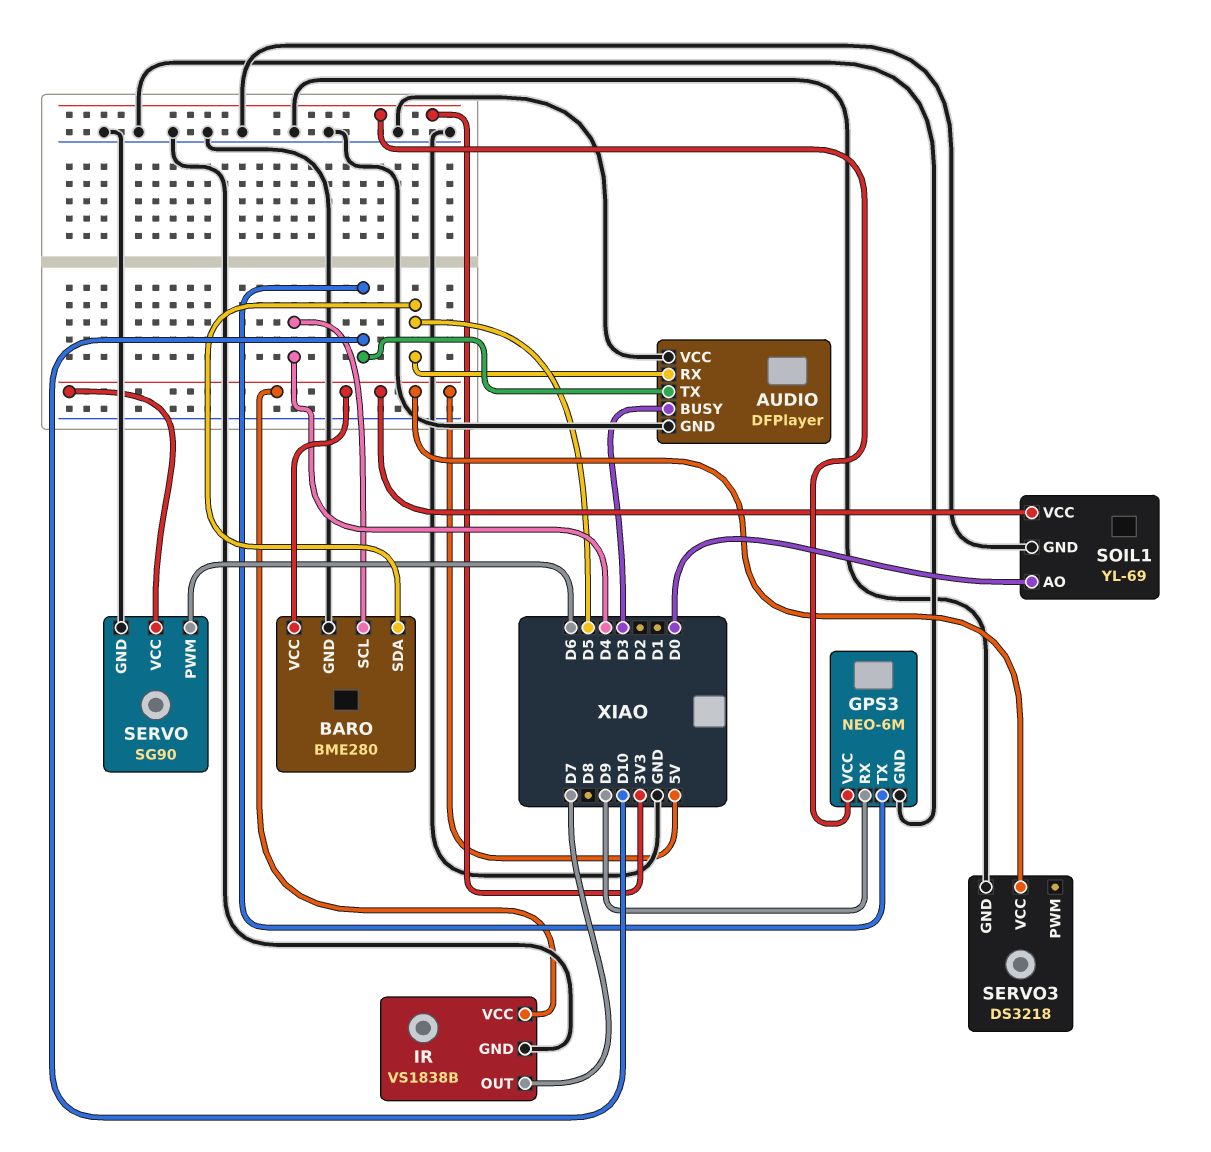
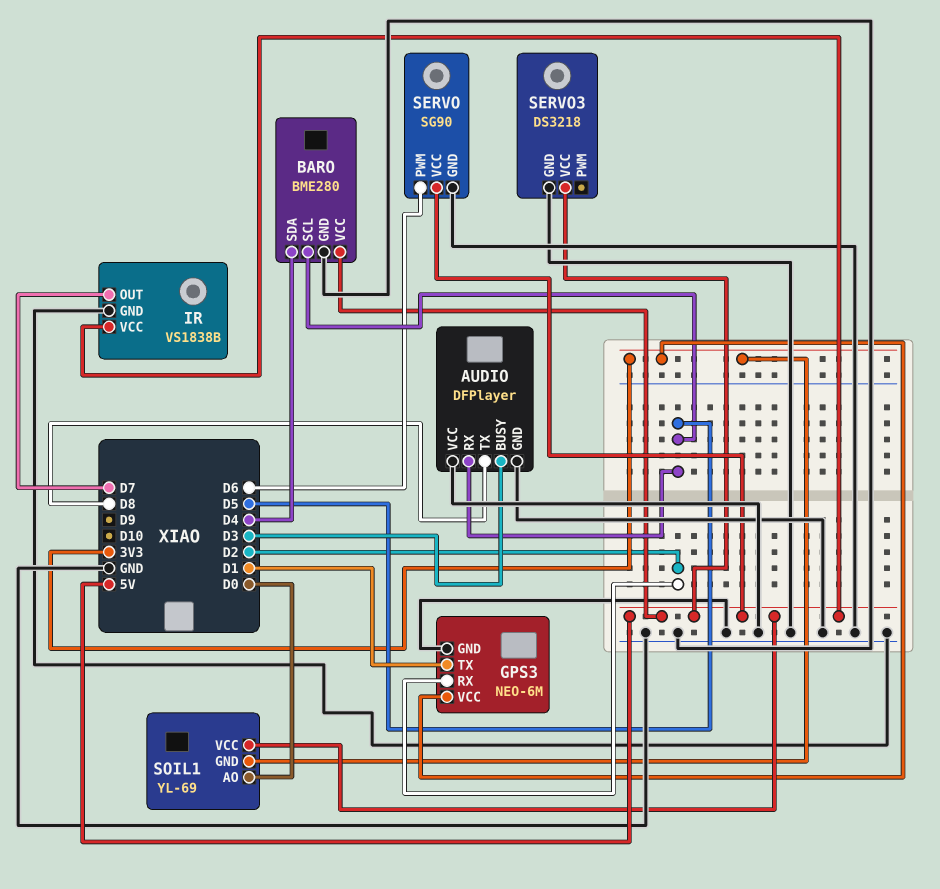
AUDIO pin TX: D10 -> D8
BARO pin SCL: D4 -> D5
BARO pin SDA: D5 -> D4
GPS3 pin RX: D9 -> D2
GPS3 pin TX: D10 -> D1
SOIL1 pin GND: GND -> 3V3

